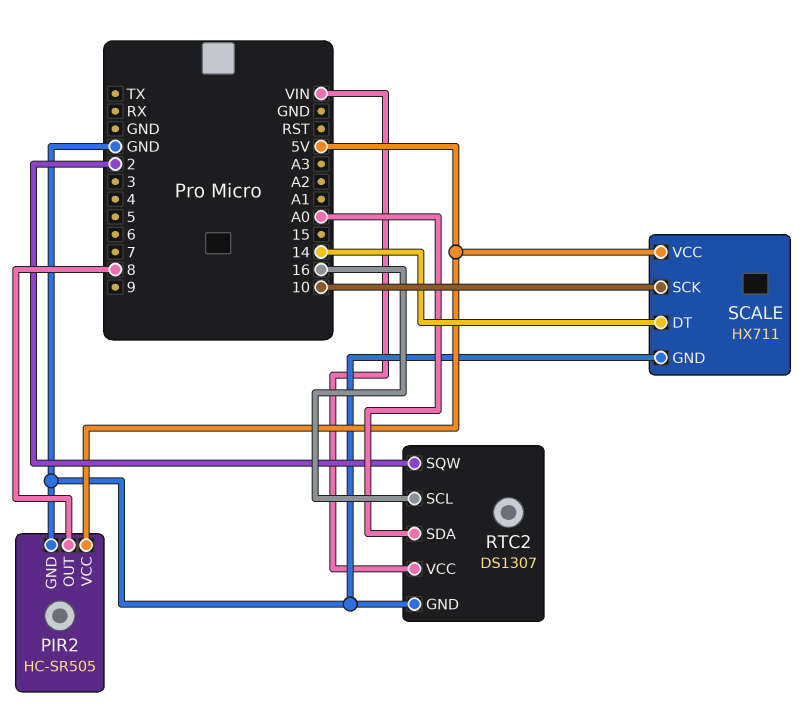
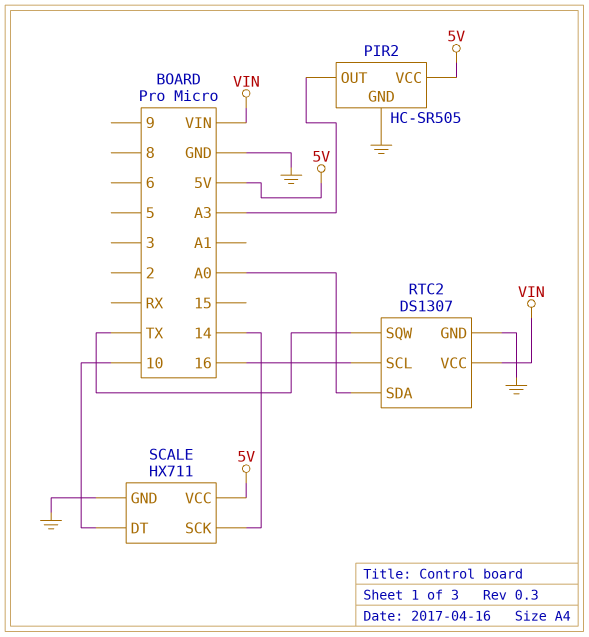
PIR2 pin OUT: 8 -> A3
RTC2 pin SQW: 2 -> TX
SCALE pin DT: 14 -> 10
SCALE pin SCK: 10 -> 14

